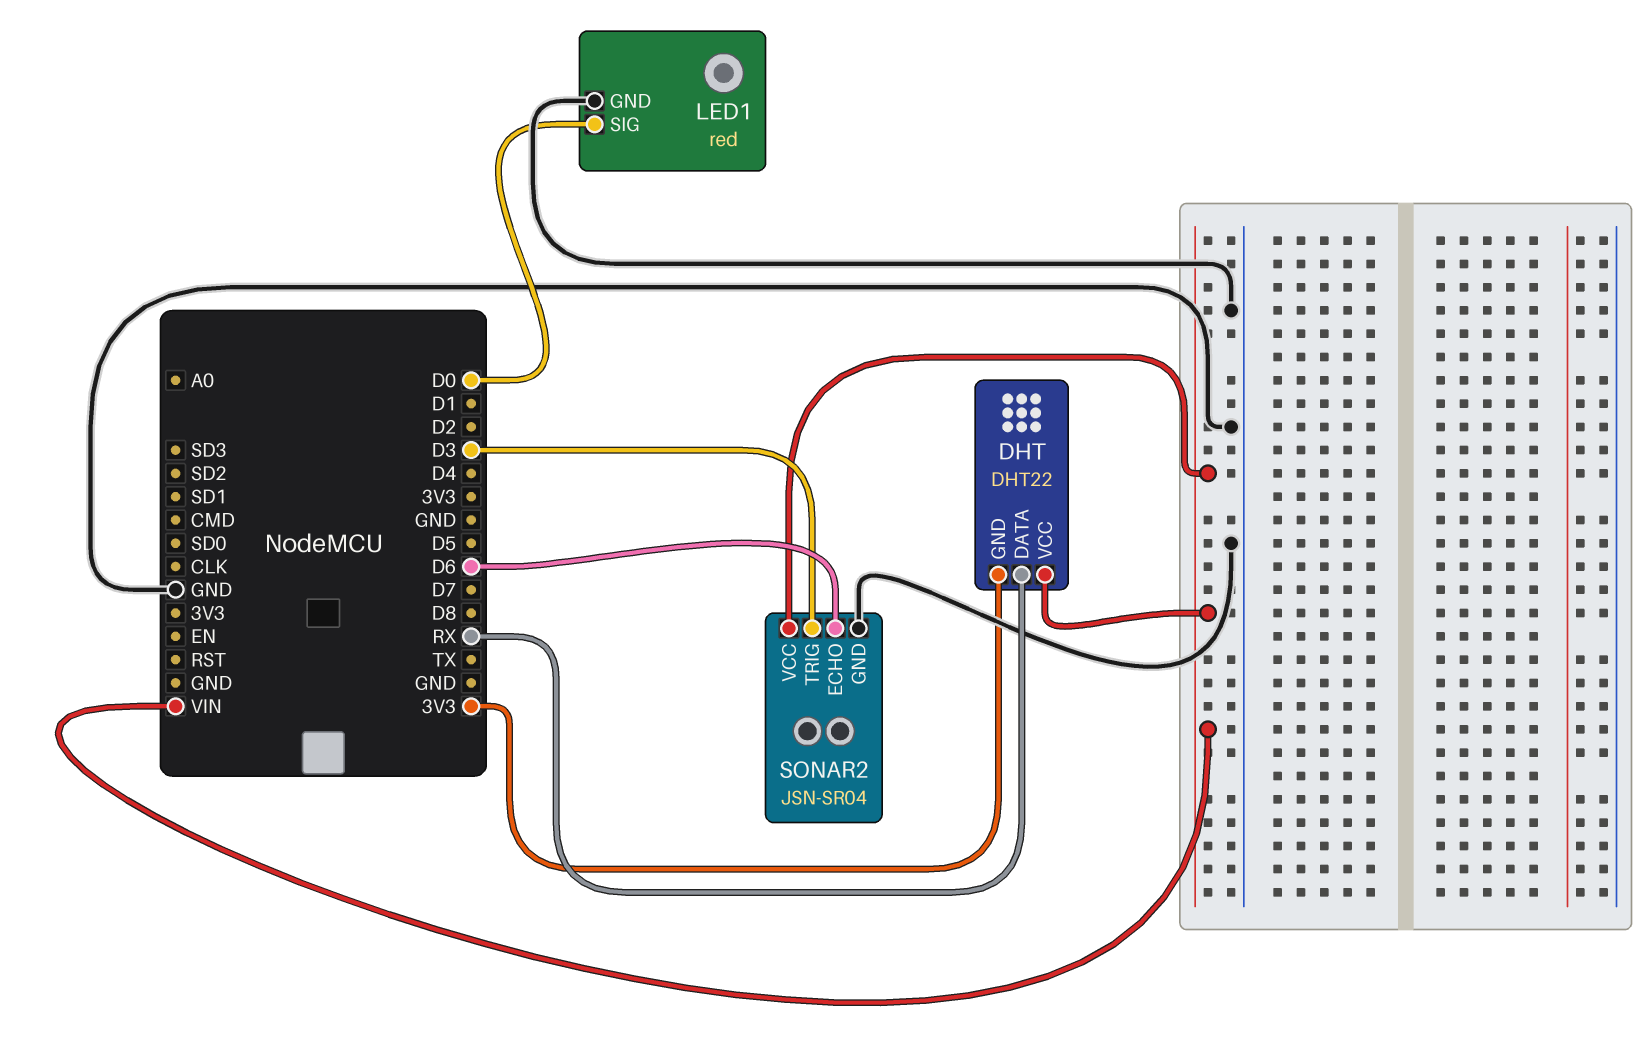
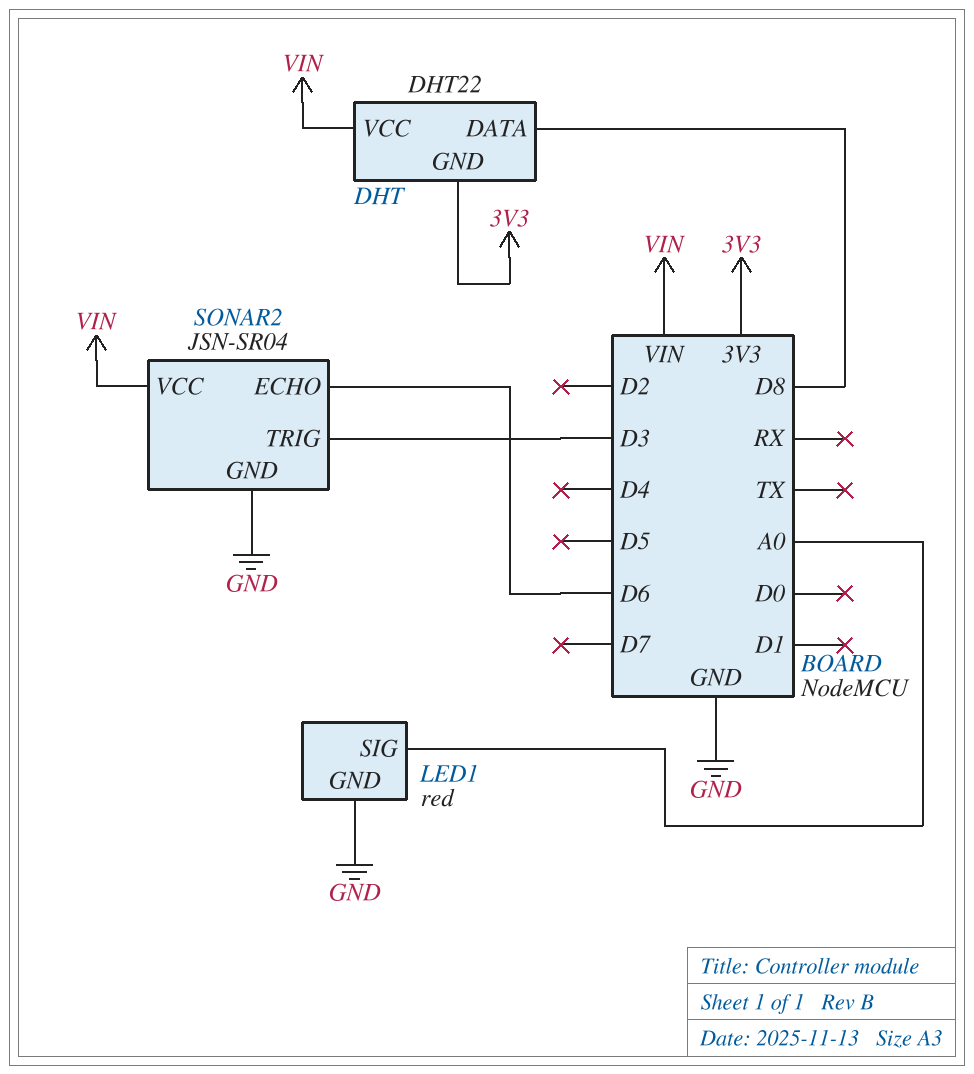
DHT pin DATA: RX -> D8
LED1 pin SIG: D0 -> A0

